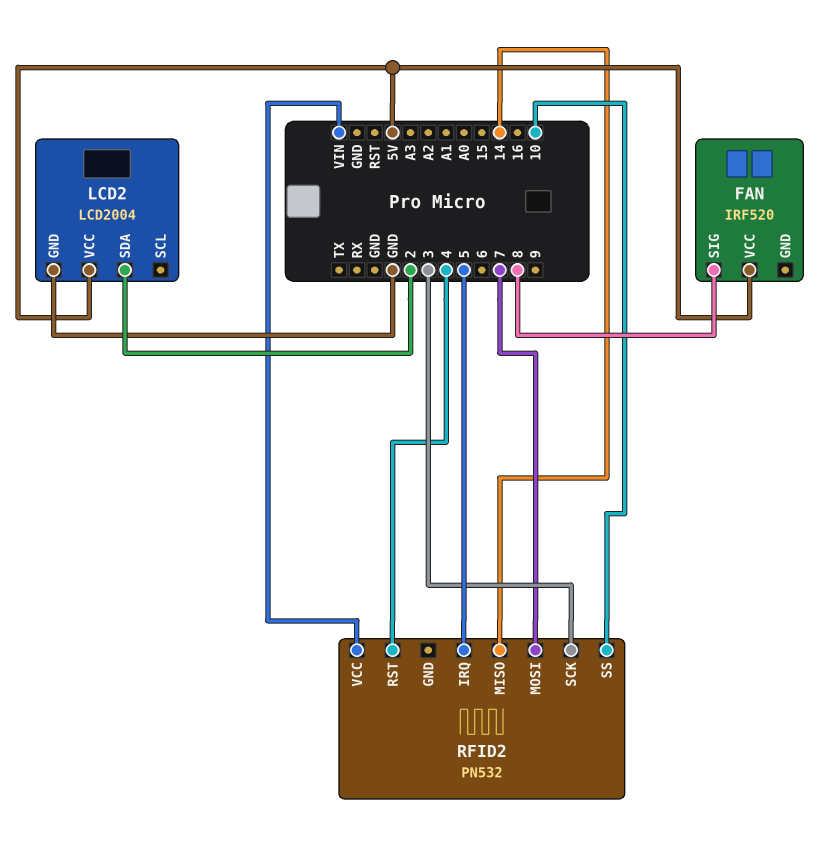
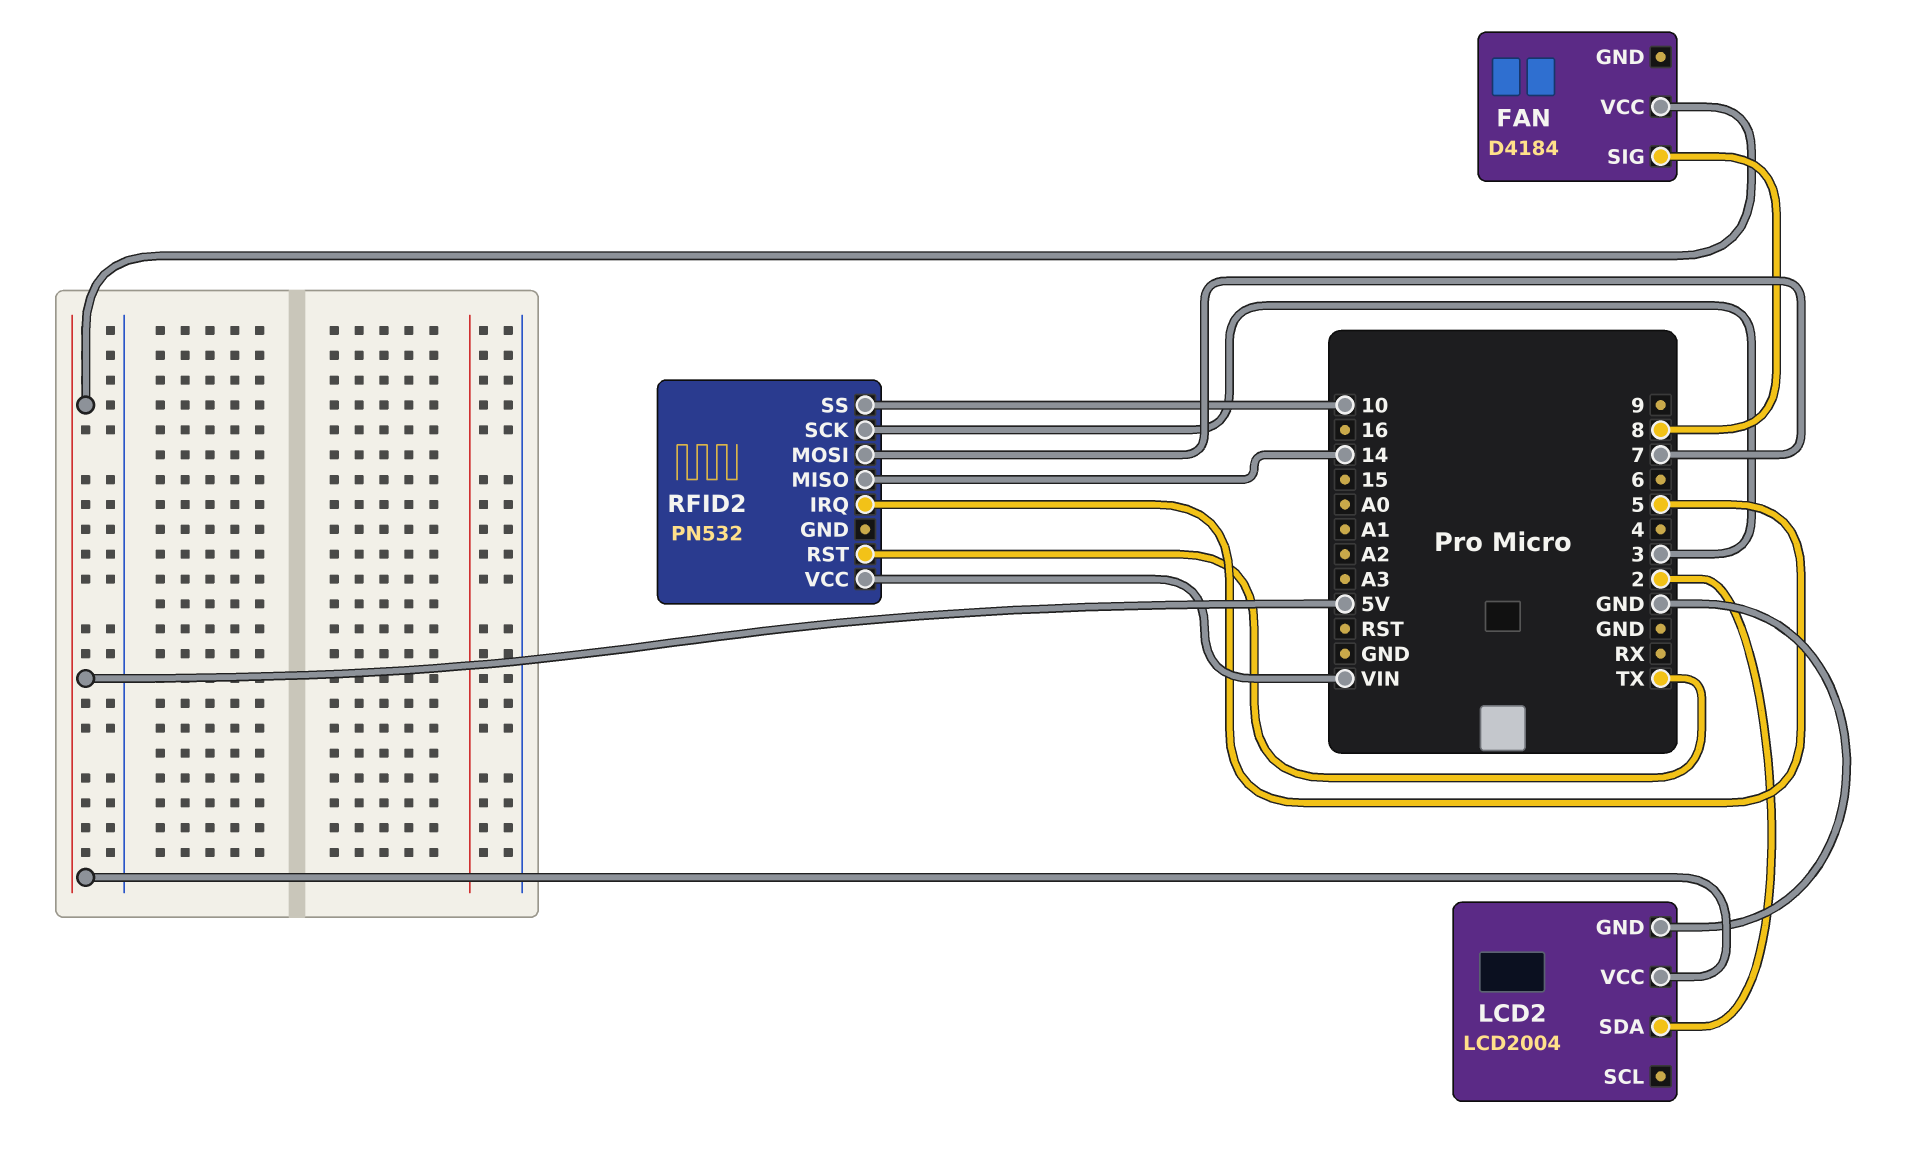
FAN: IRF520 -> D4184
RFID2 pin RST: 4 -> TX

